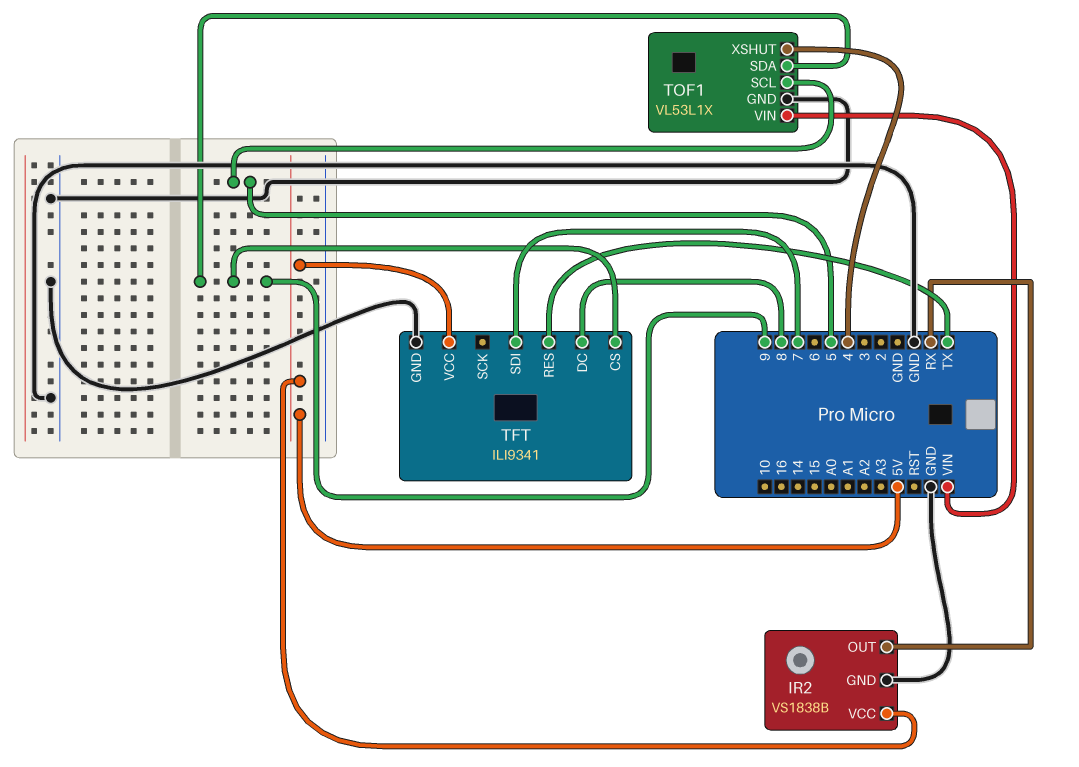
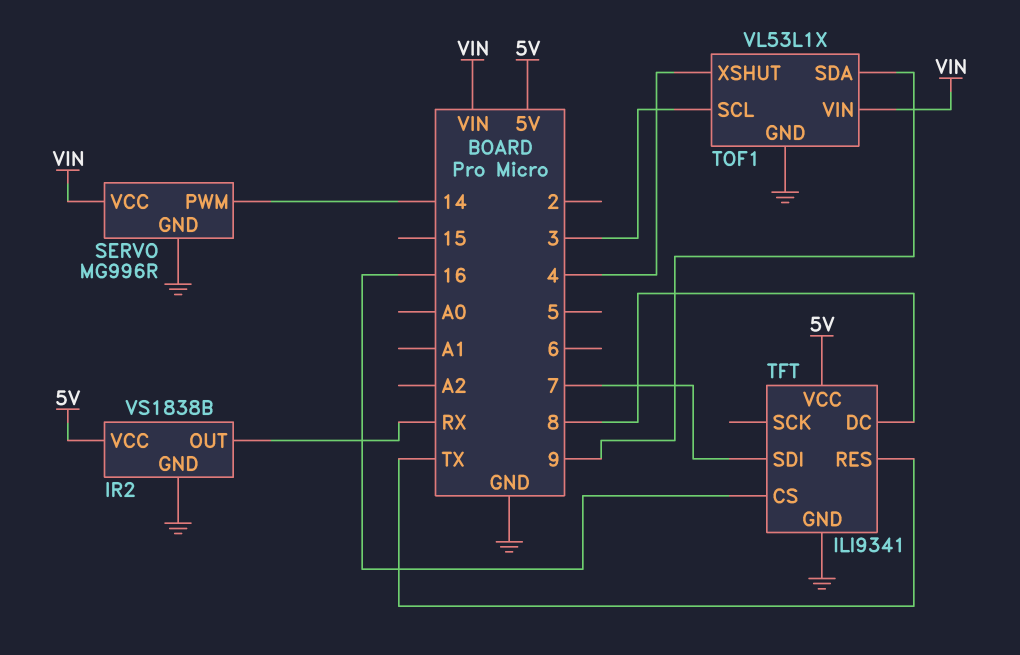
SERVO: none -> MG996R
SERVO pin GND: none -> GND
SERVO pin PWM: none -> 14
SERVO pin VCC: none -> VIN
TFT pin CS: 9 -> 16
TOF1 pin SCL: 5 -> 3

